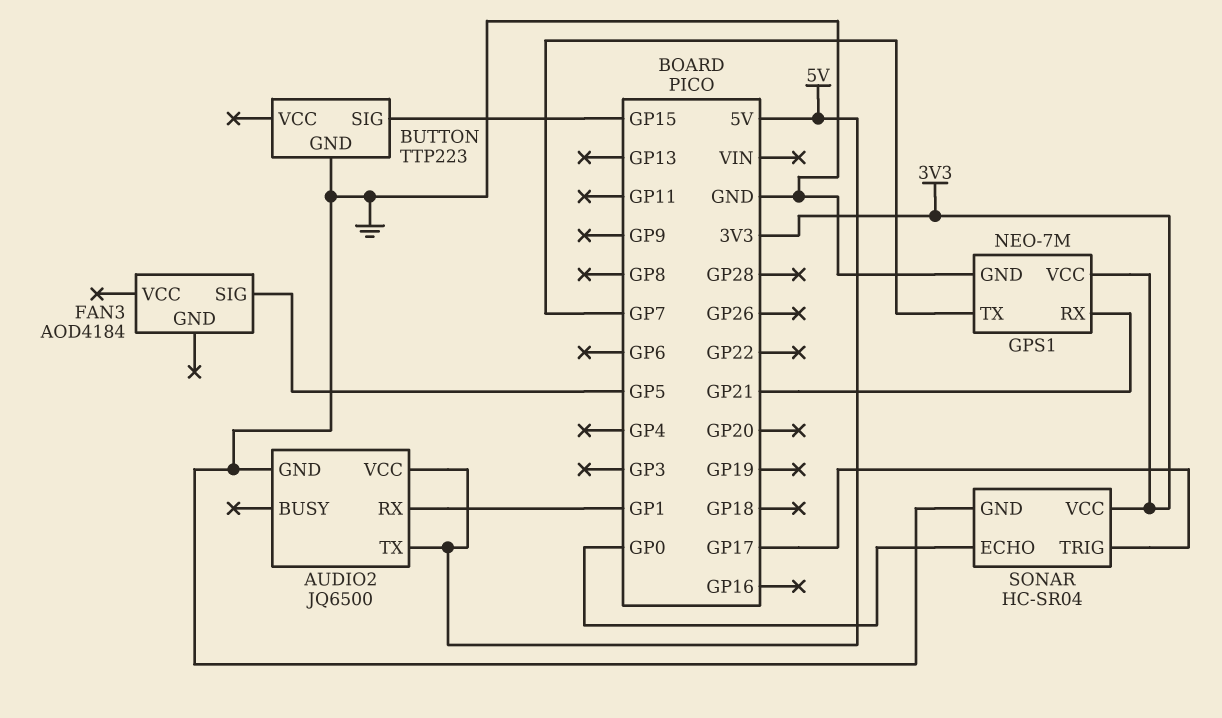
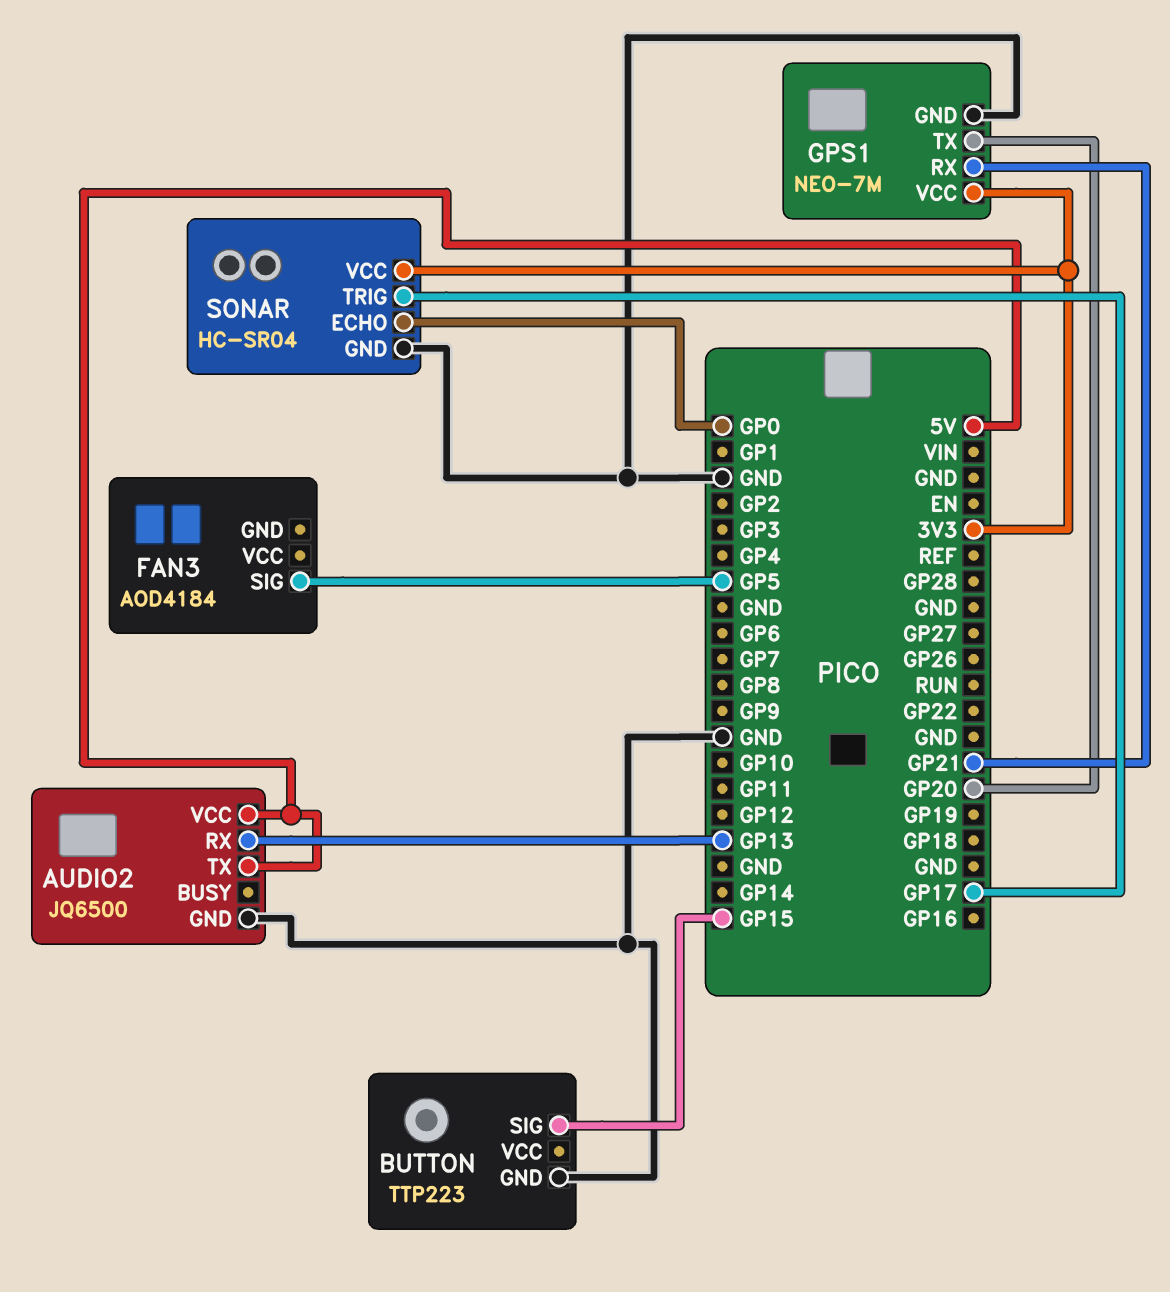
AUDIO2 pin RX: GP1 -> GP13
GPS1 pin TX: GP7 -> GP20

